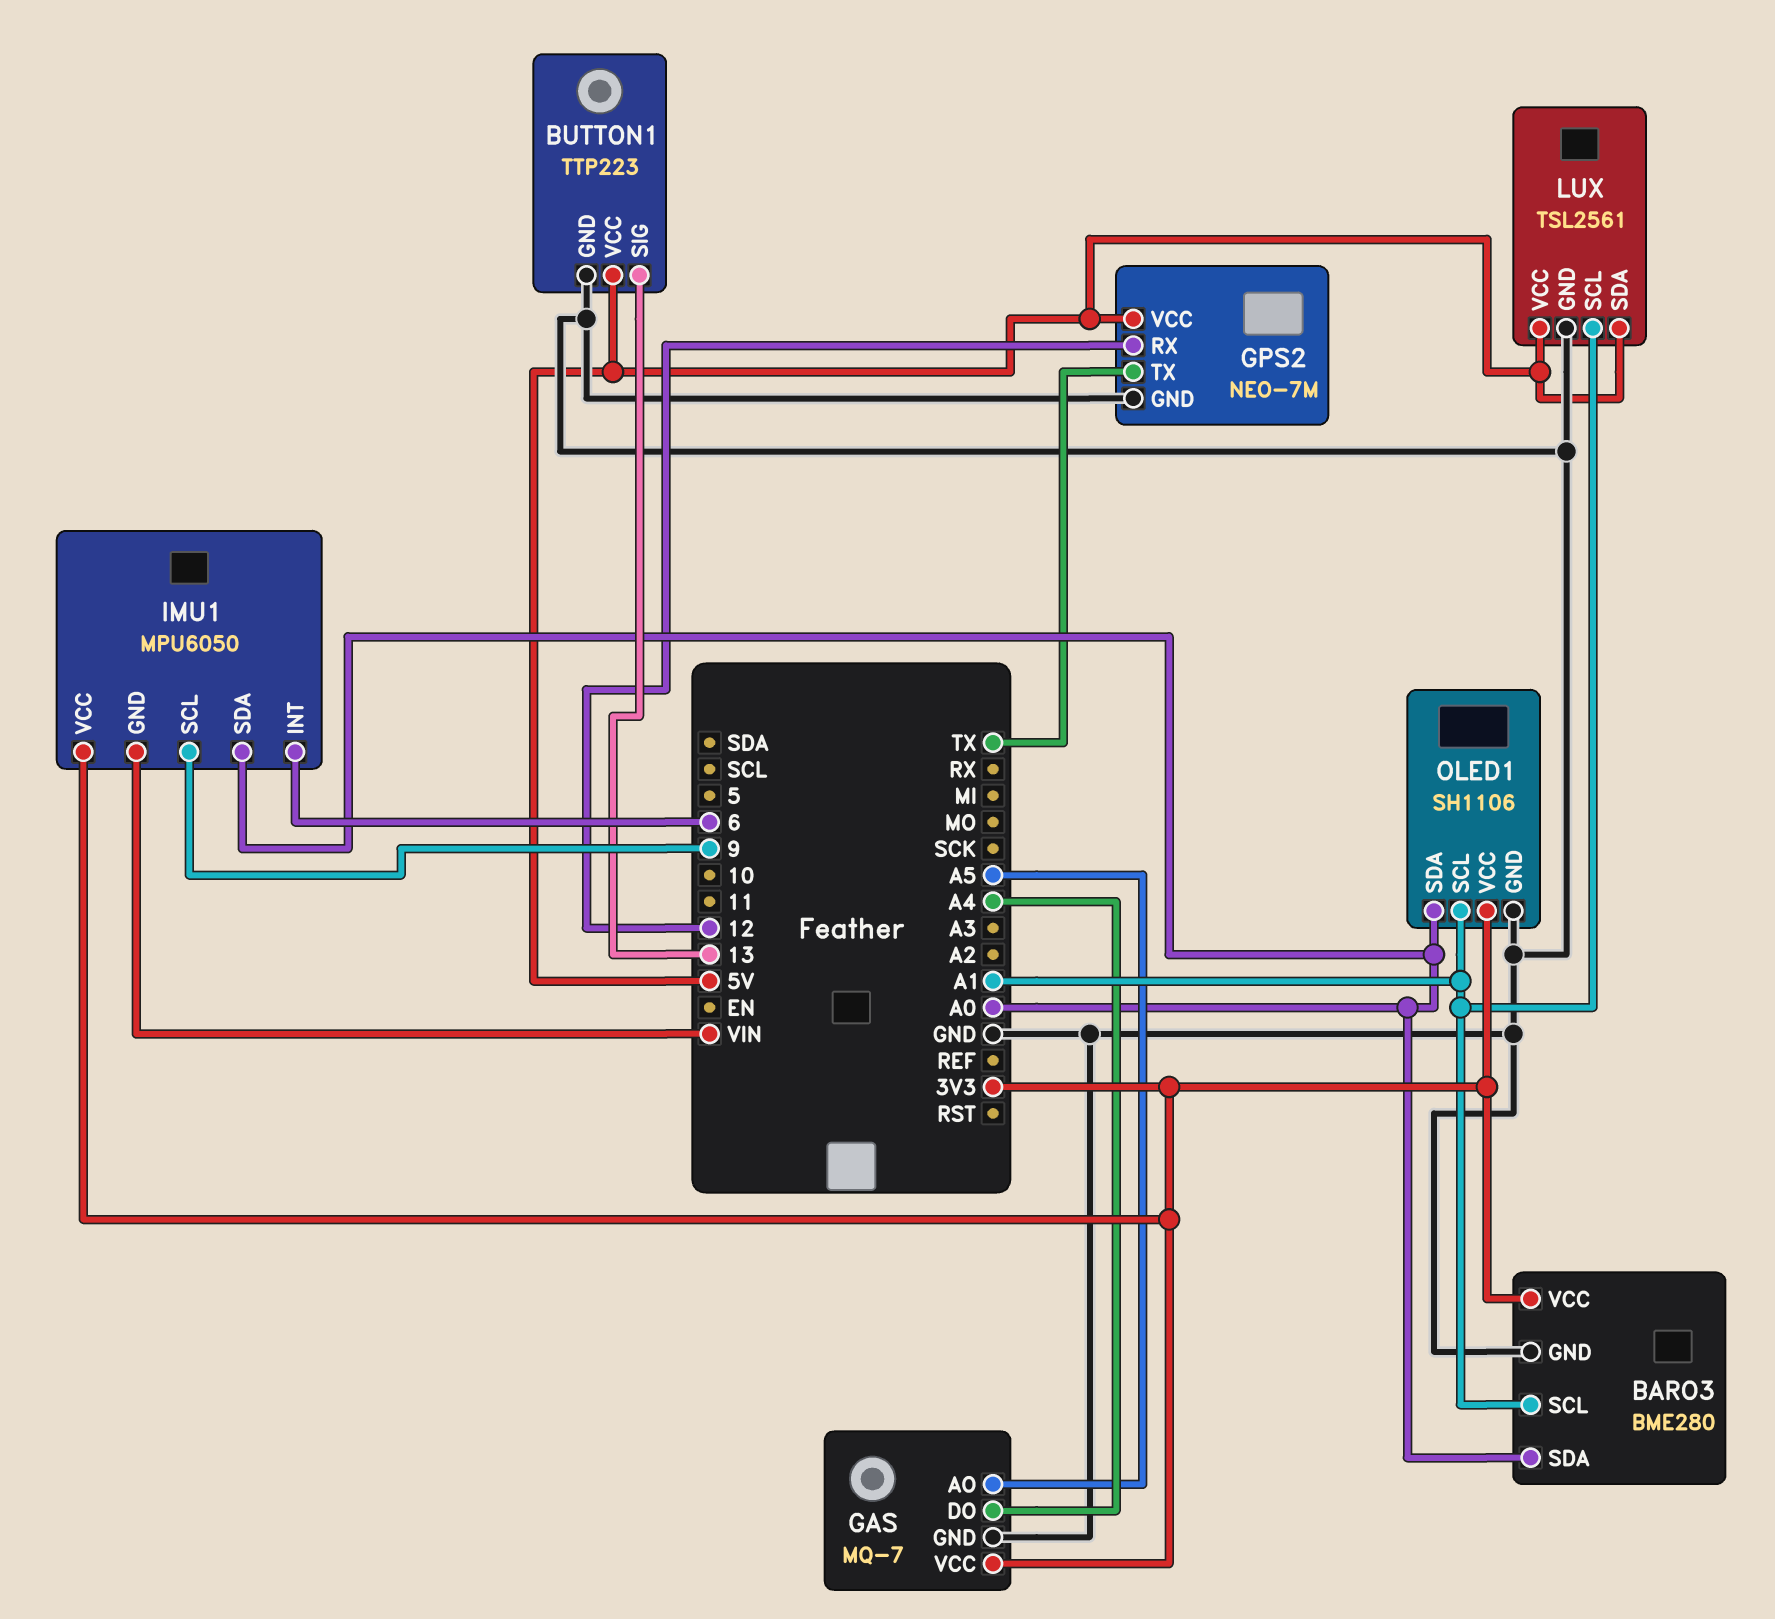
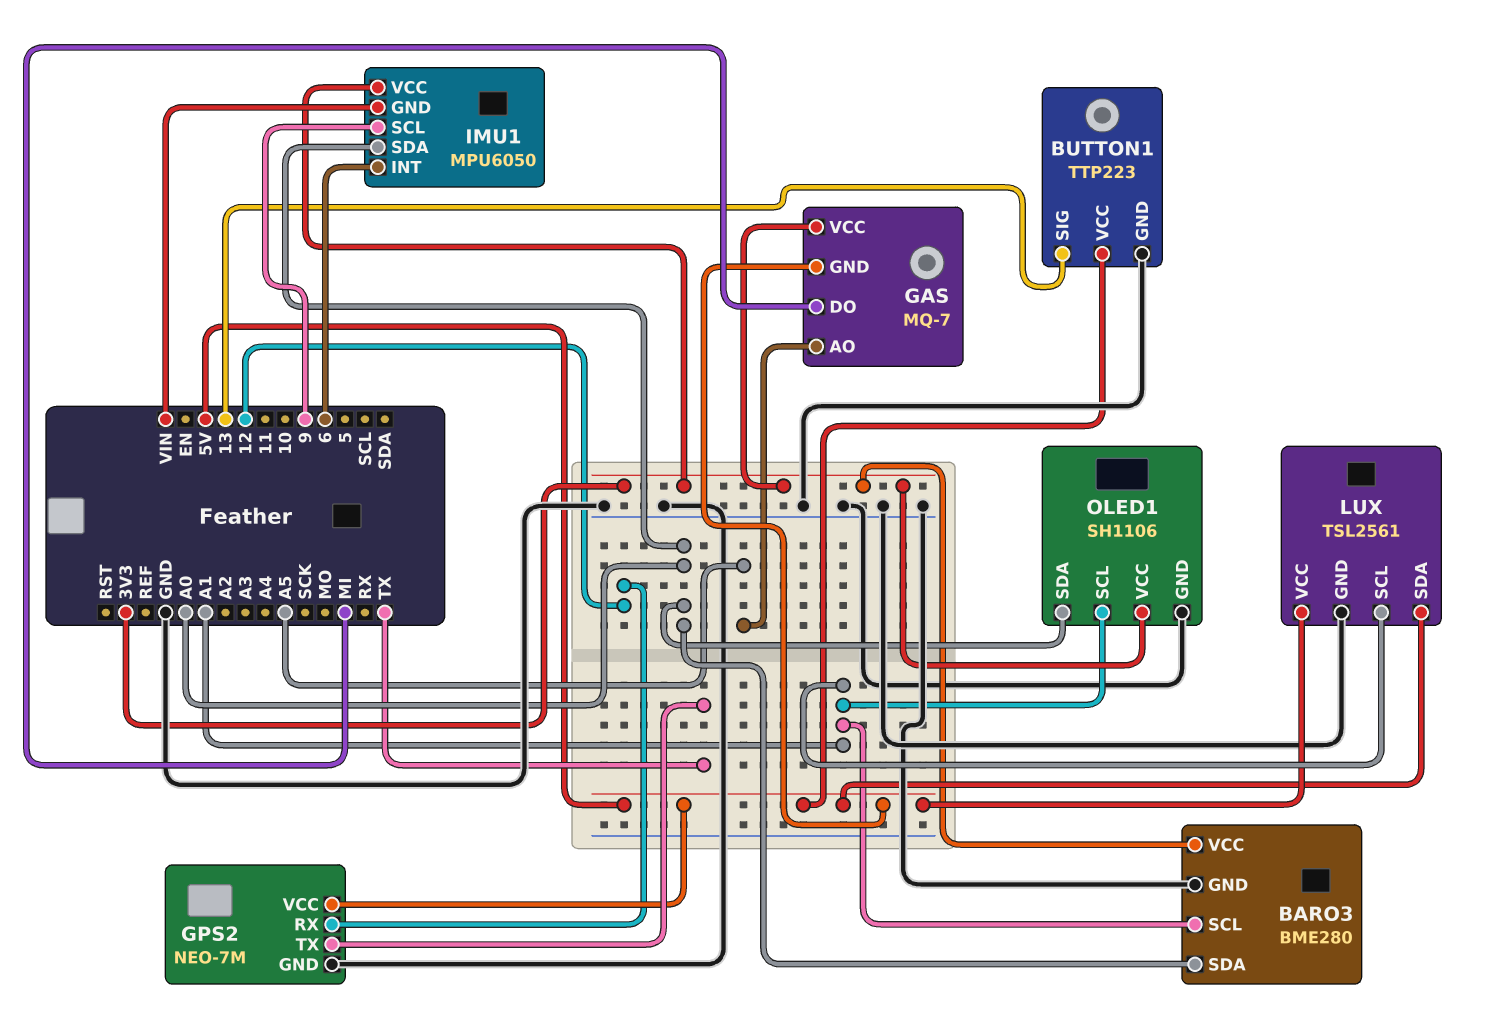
GAS pin DO: A4 -> MI
GAS pin GND: GND -> 5V

